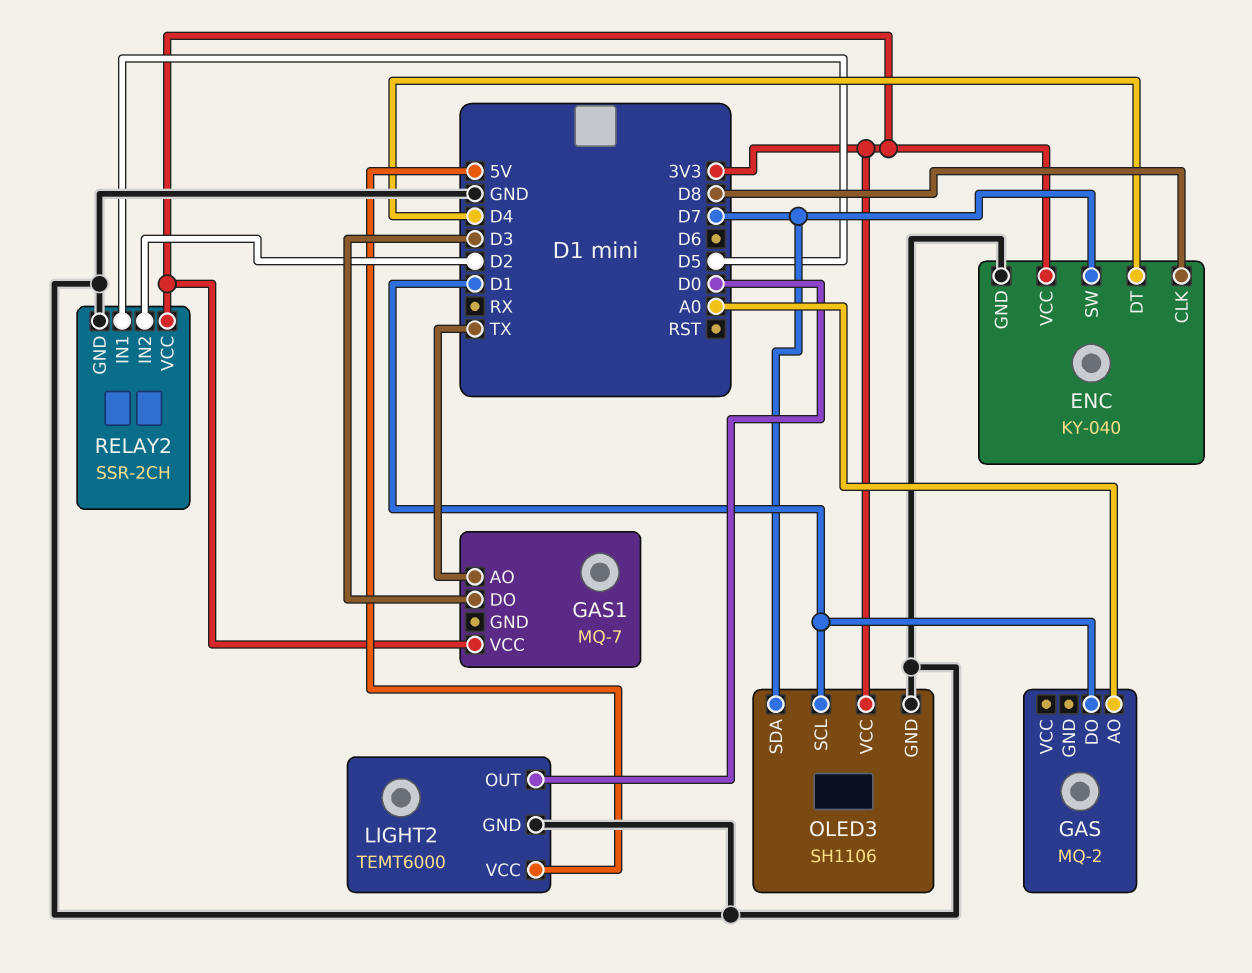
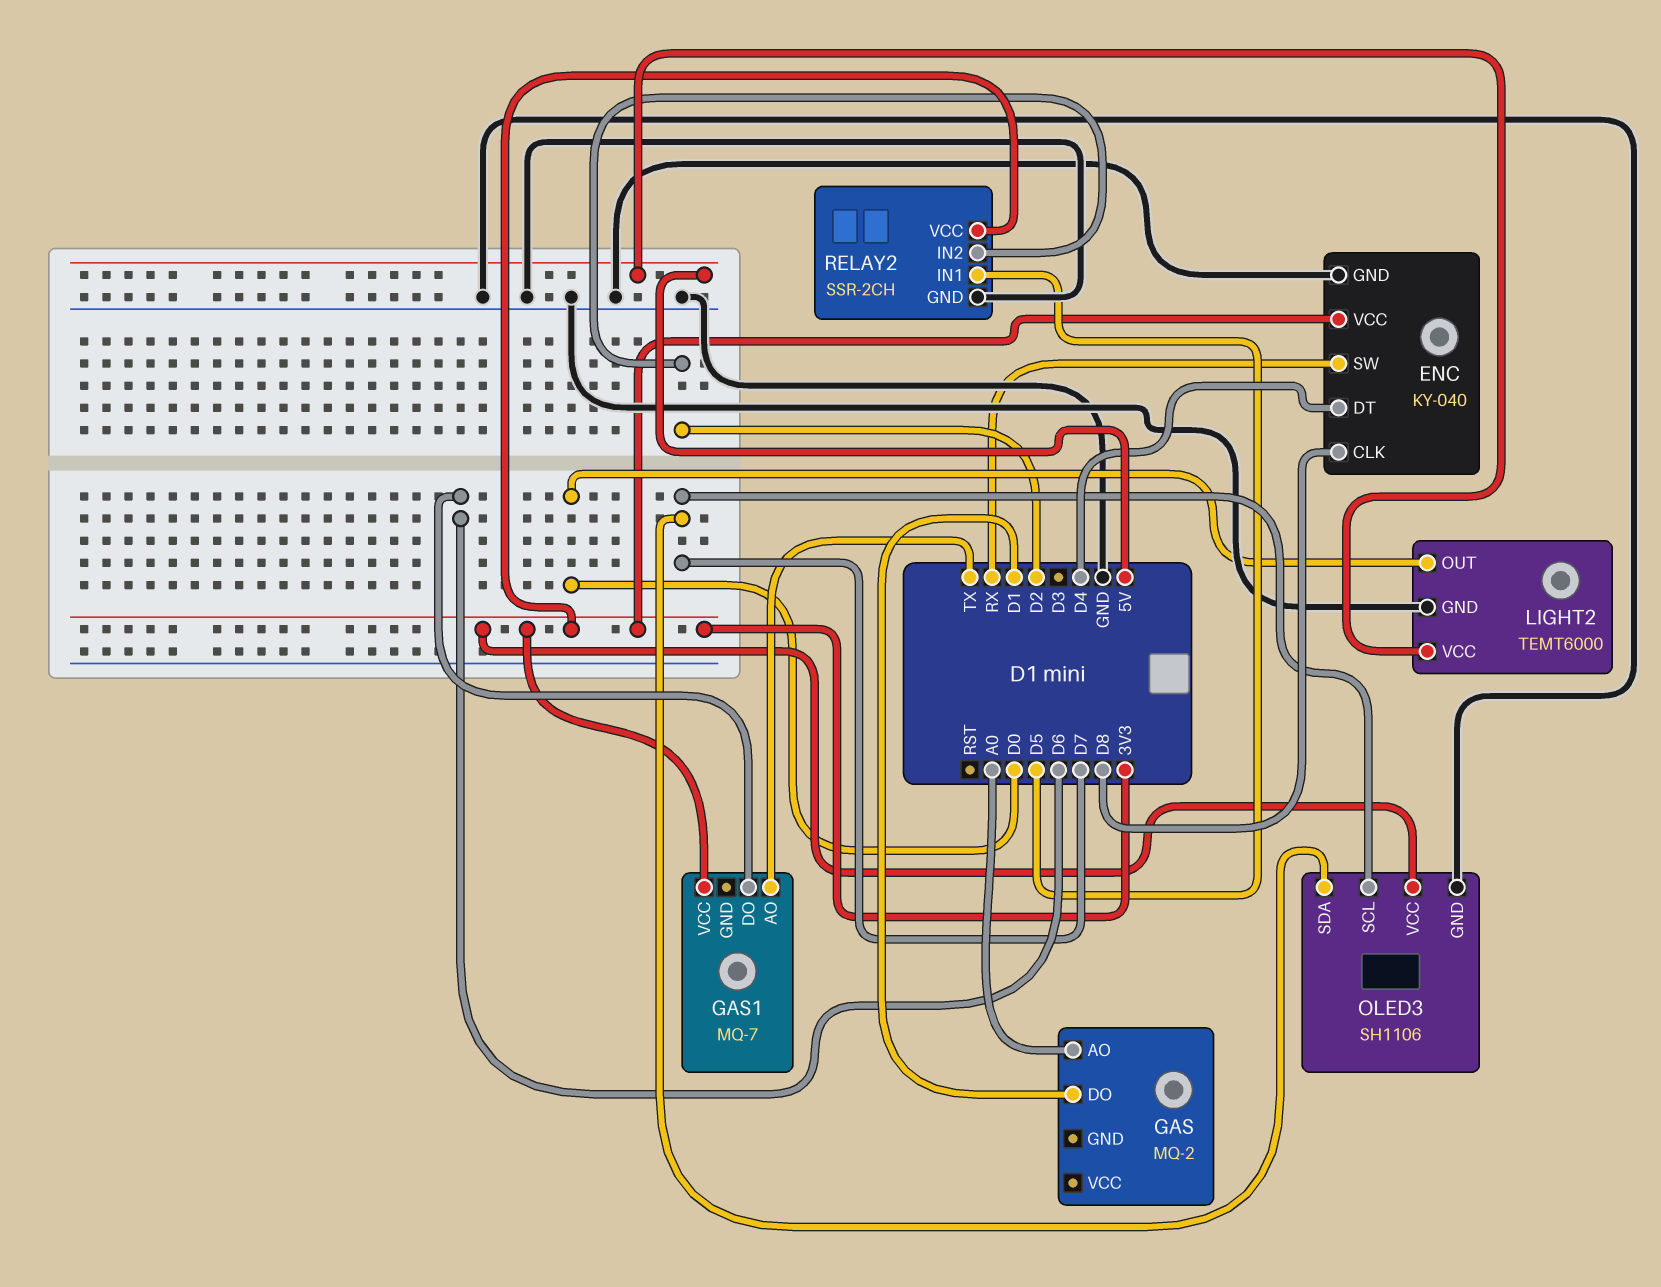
ENC pin SW: D7 -> RX
GAS1 pin DO: D3 -> D6
OLED3 pin SCL: D1 -> D7

